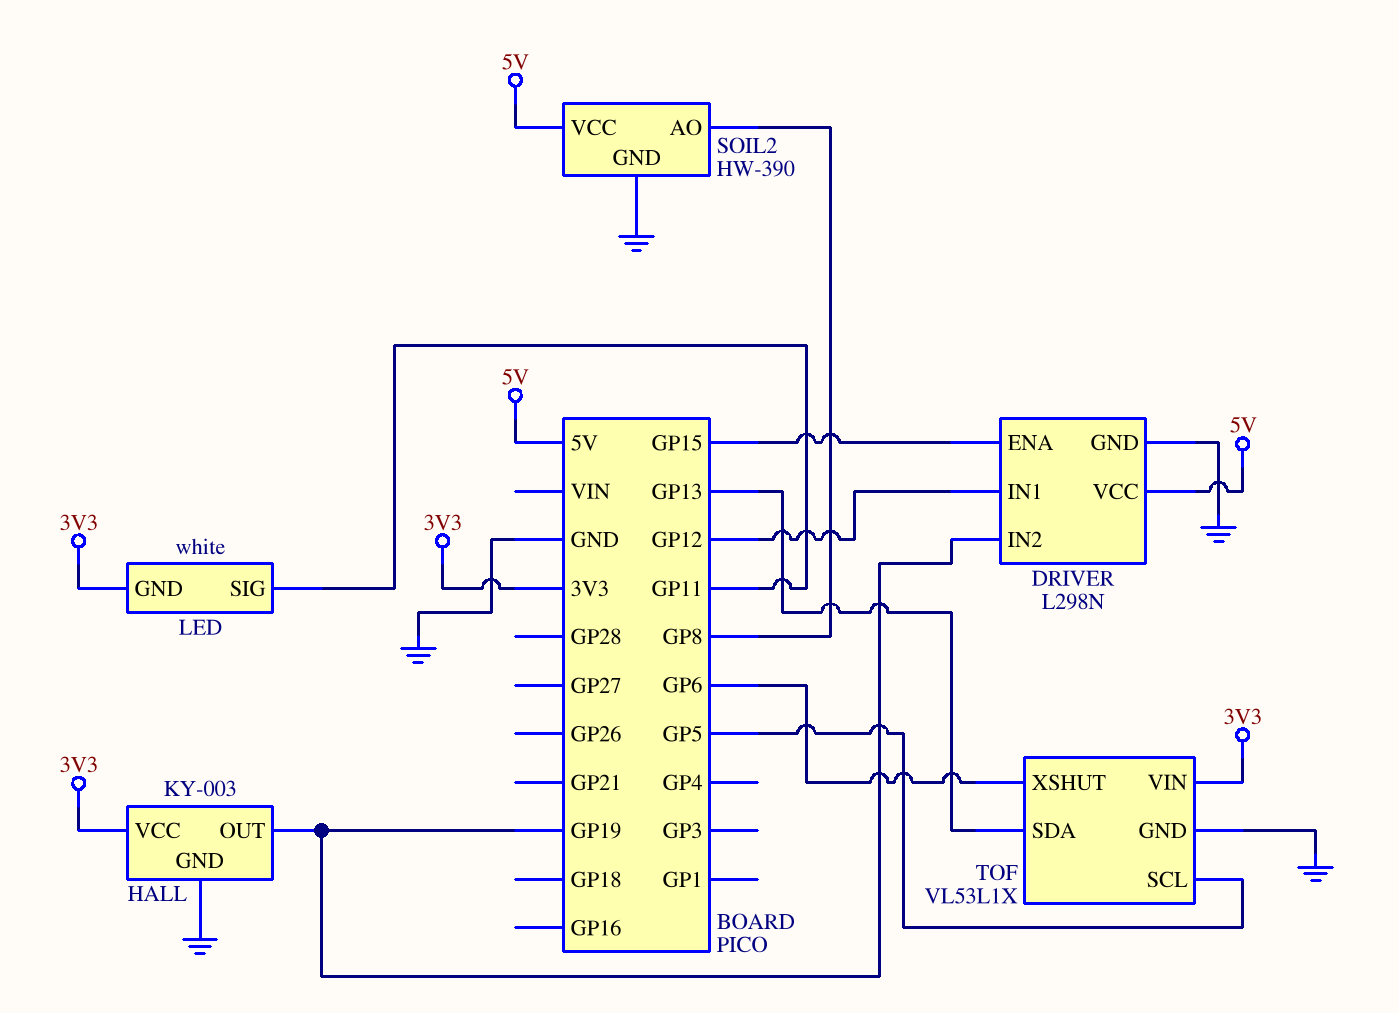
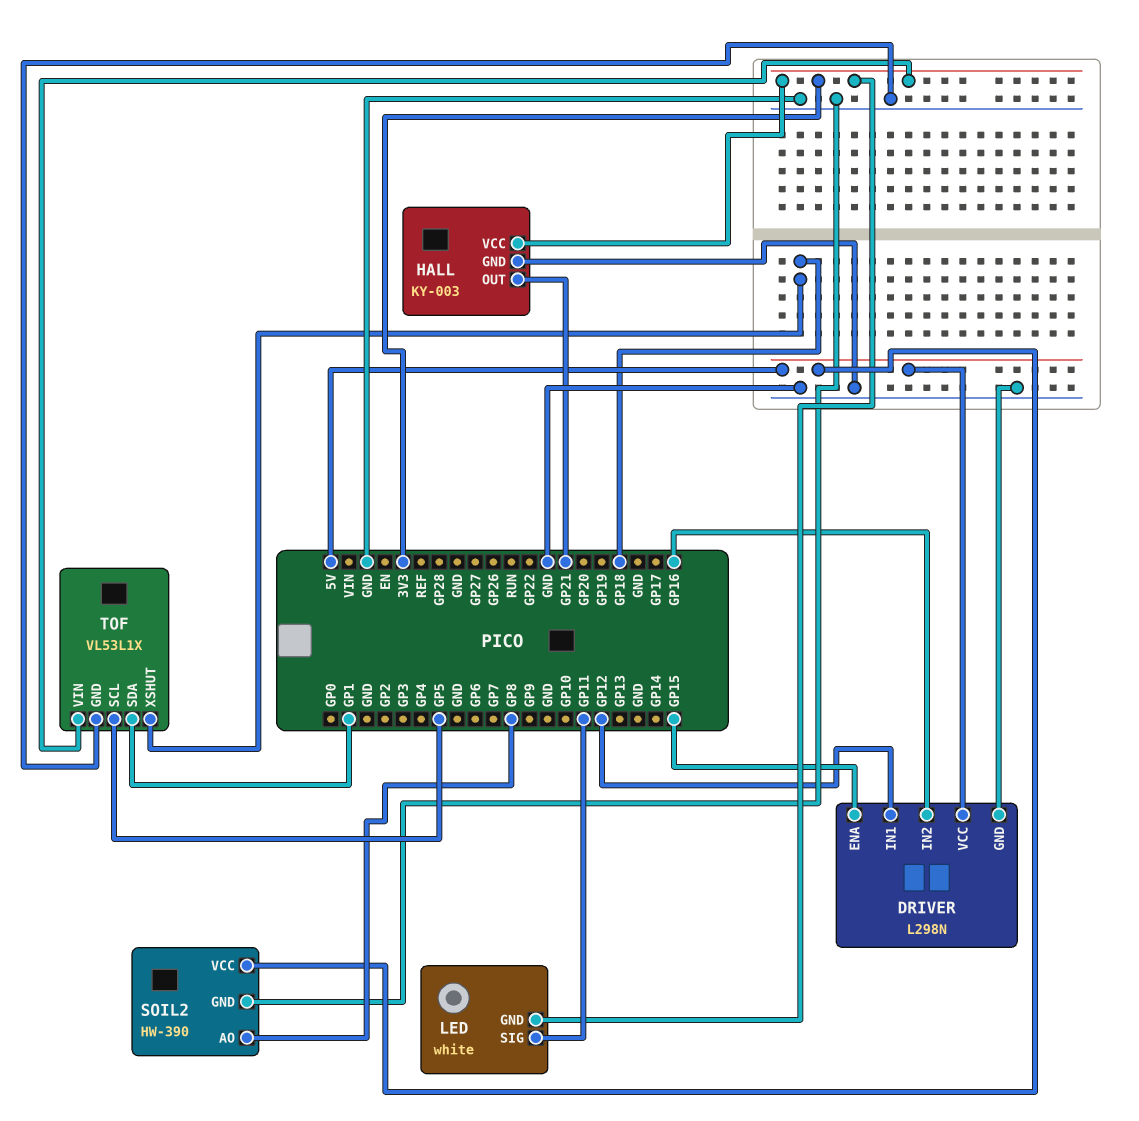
DRIVER pin IN2: GP19 -> GP16
HALL pin OUT: GP19 -> GP21
TOF pin SDA: GP13 -> GP1
TOF pin XSHUT: GP6 -> GP18

